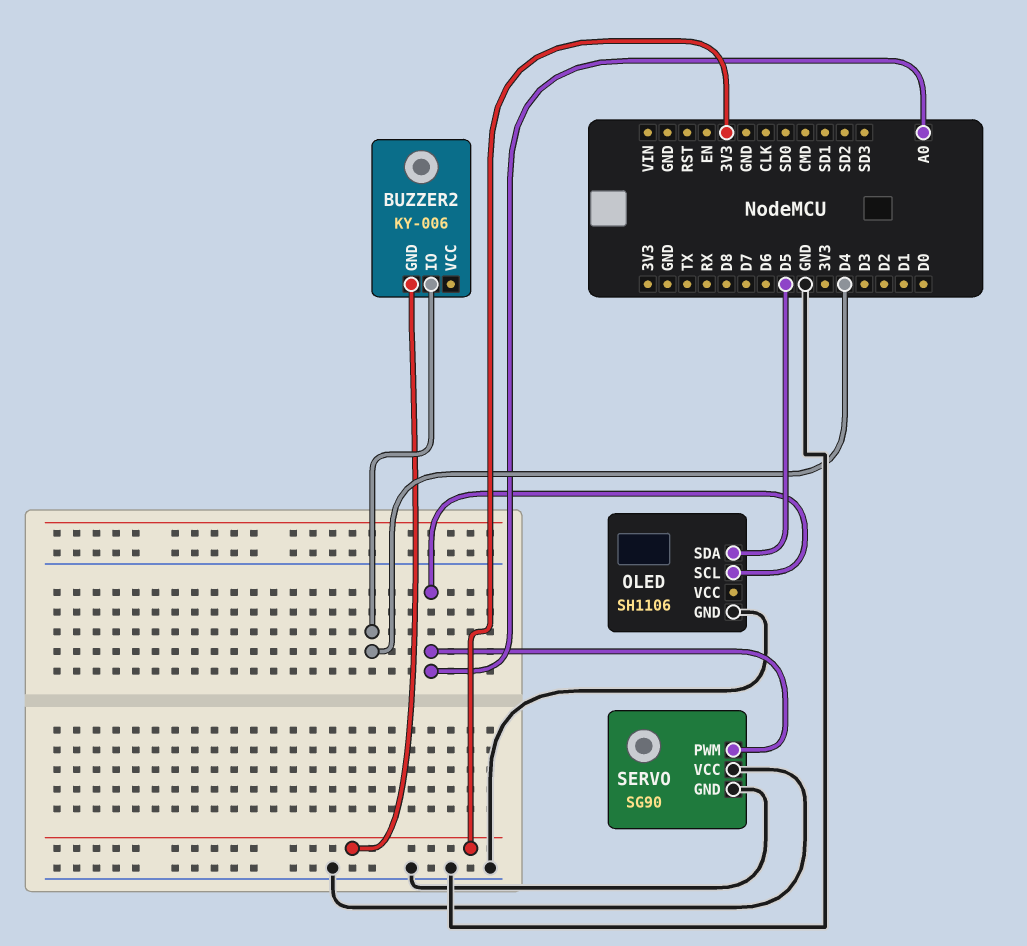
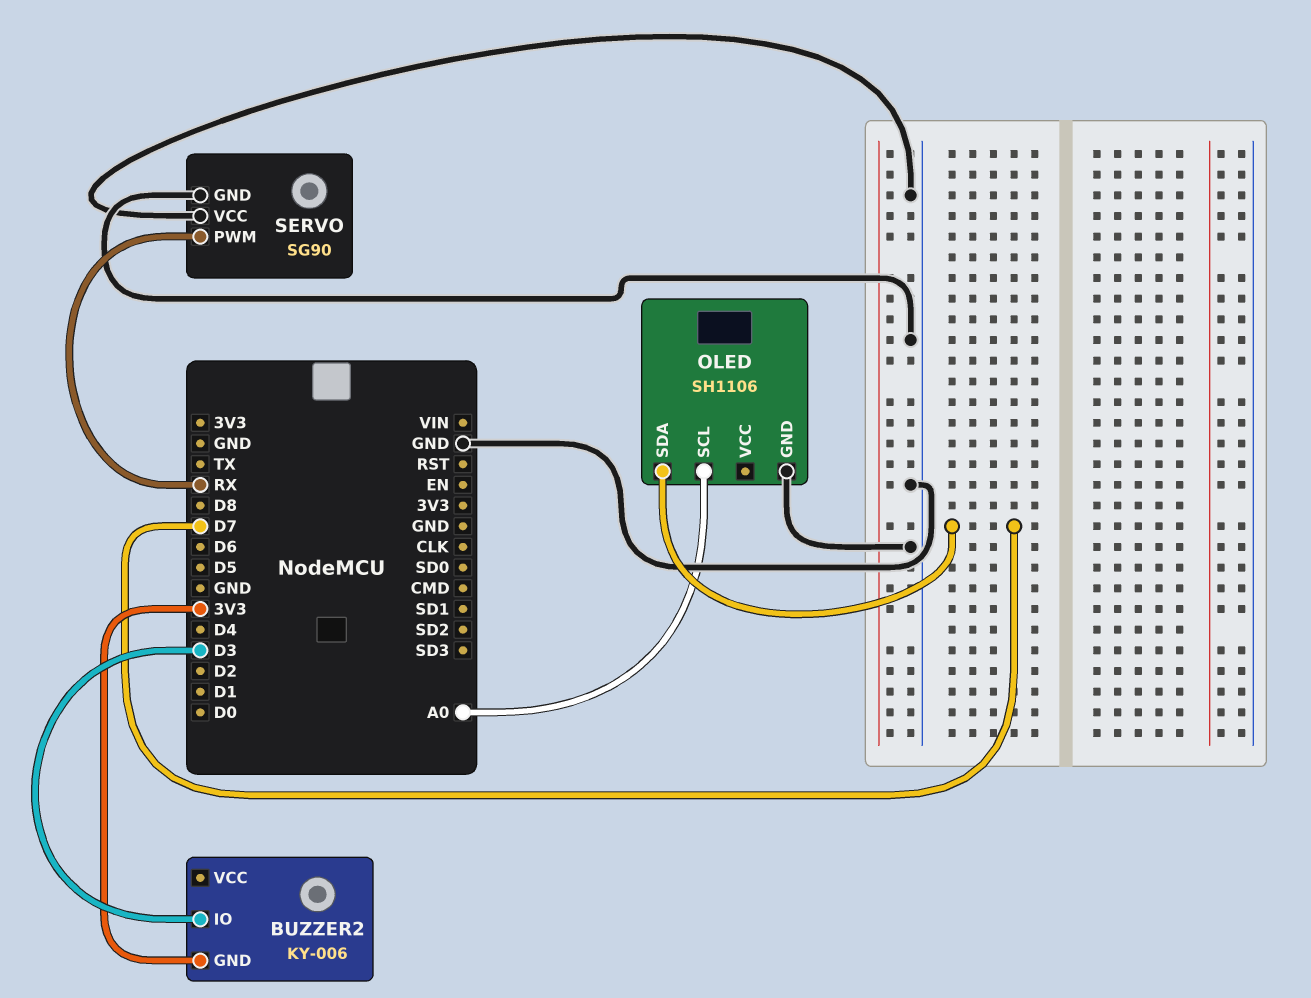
BUZZER2 pin IO: D4 -> D3
OLED pin SDA: D5 -> D7
SERVO pin PWM: A0 -> RX

